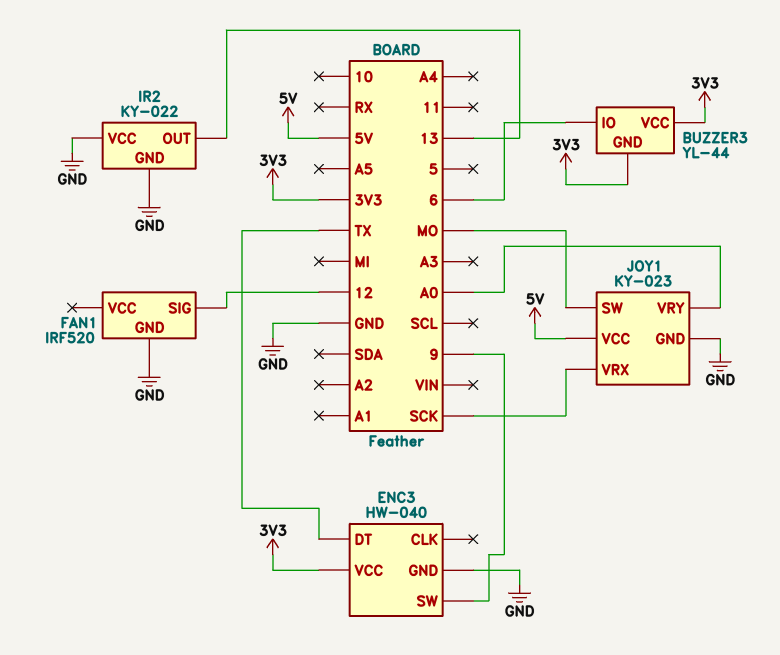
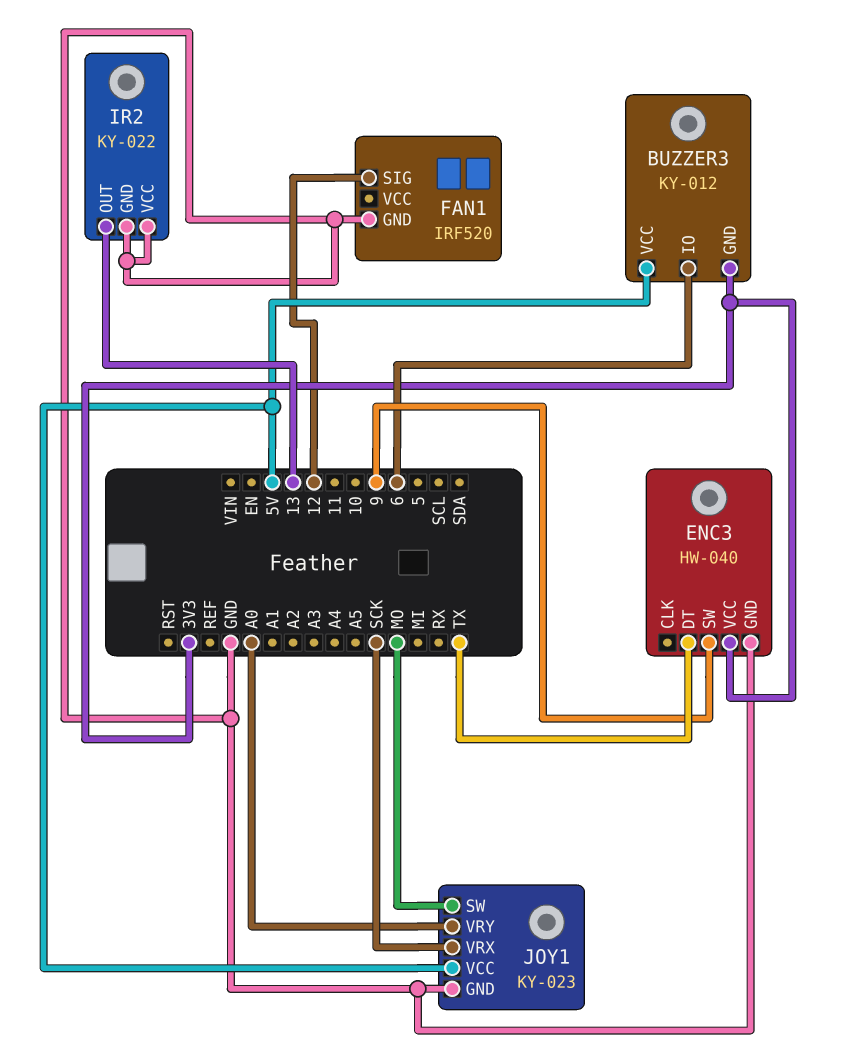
BUZZER3: YL-44 -> KY-012
BUZZER3 pin VCC: 3V3 -> 5V

